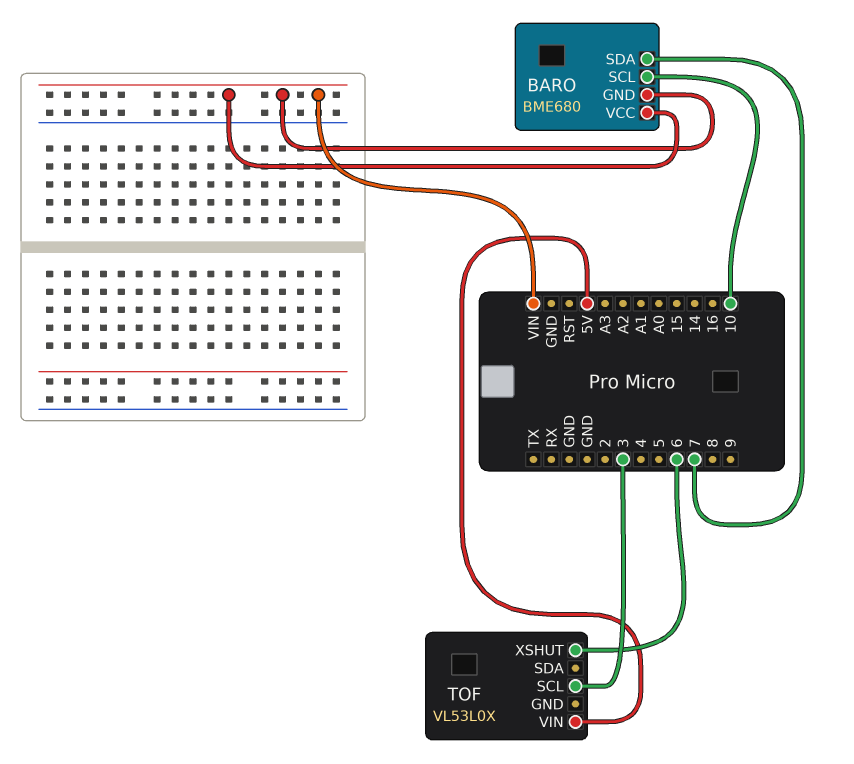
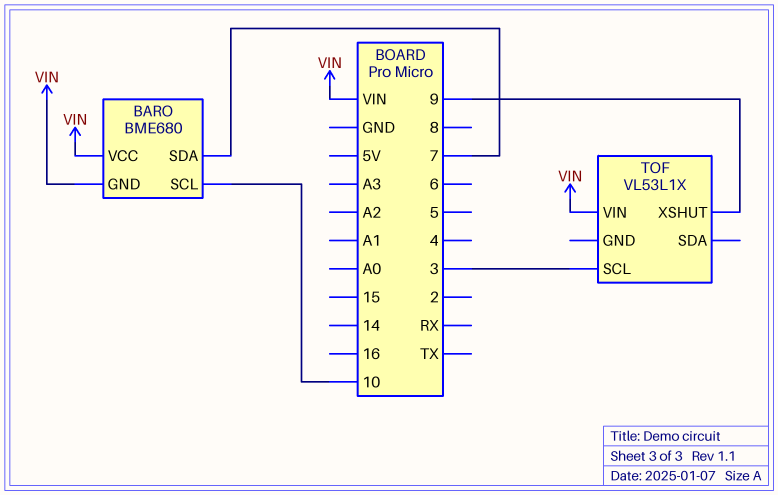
TOF: VL53L0X -> VL53L1X
TOF pin VIN: 5V -> VIN
TOF pin XSHUT: 6 -> 9

